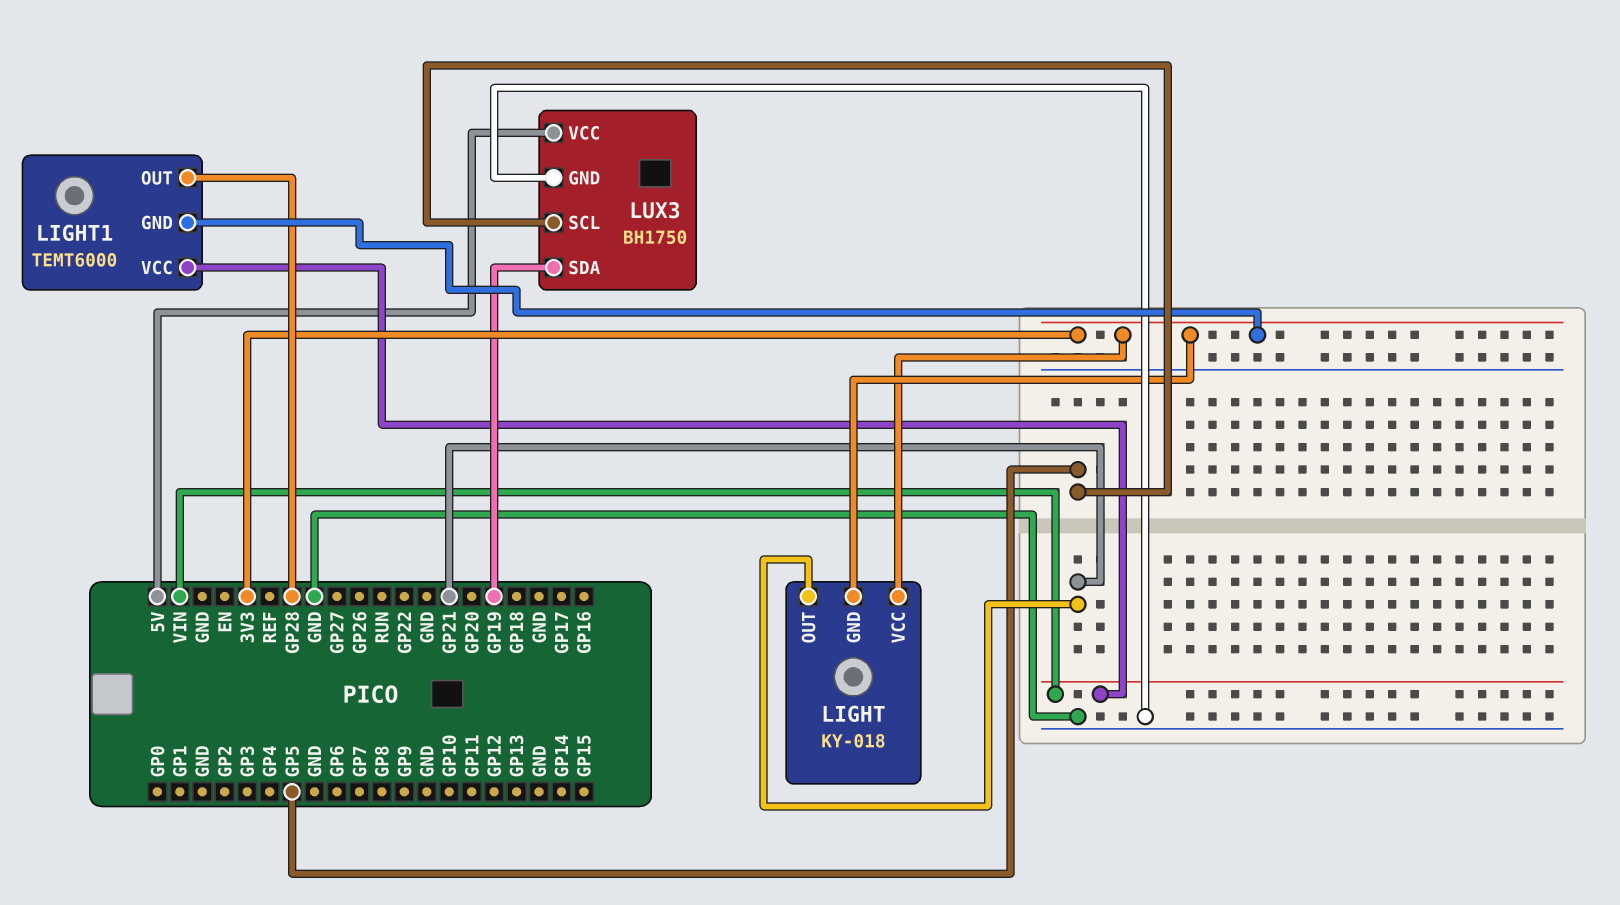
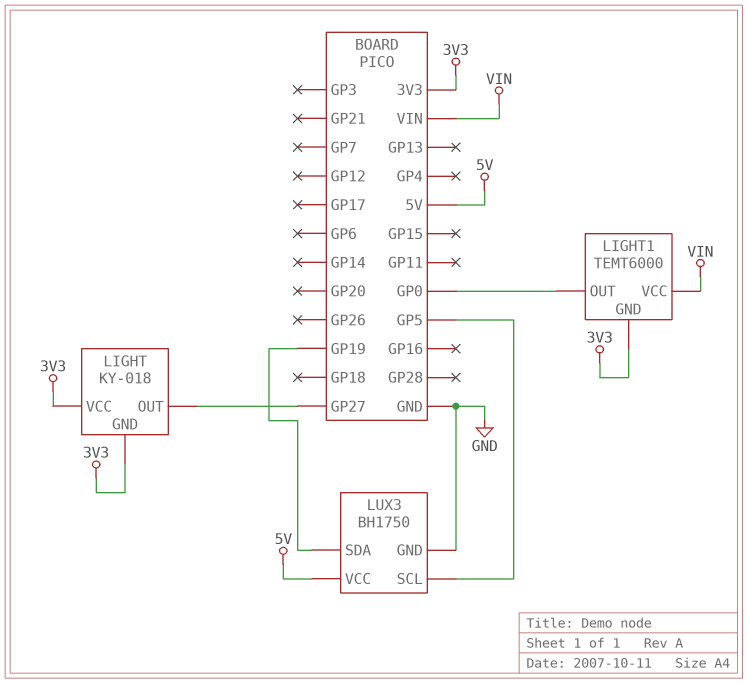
LIGHT pin OUT: GP21 -> GP27
LIGHT1 pin OUT: GP28 -> GP0

